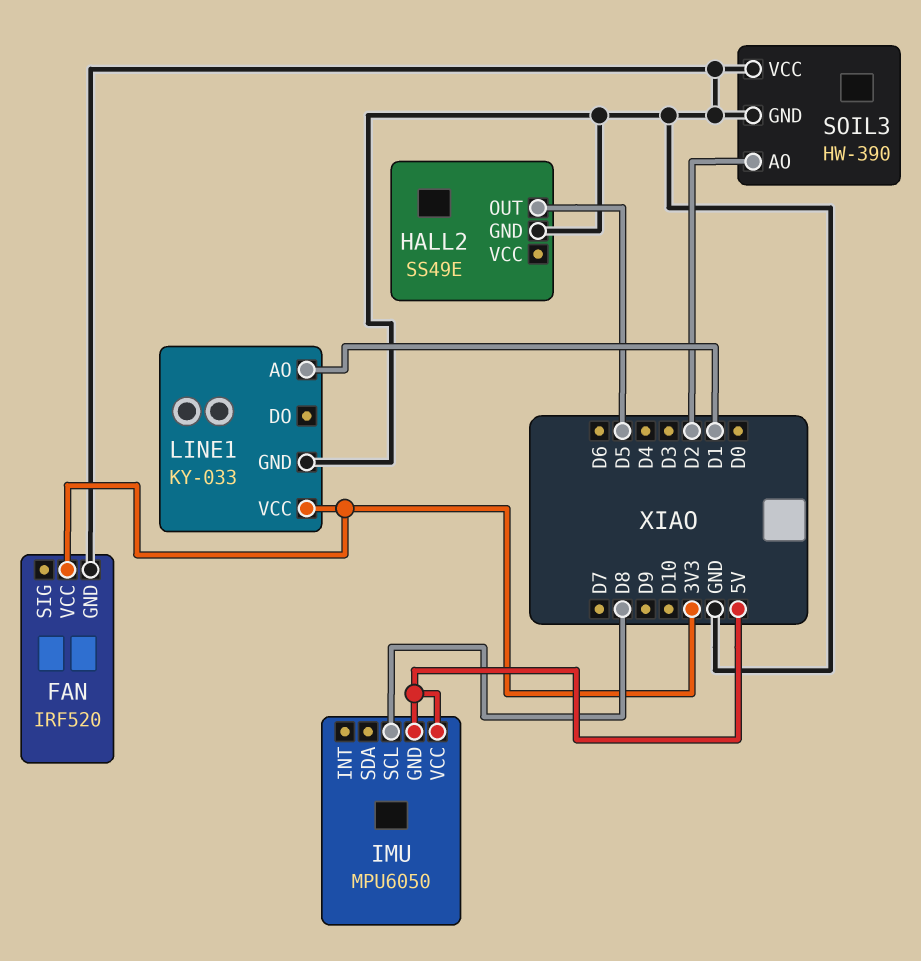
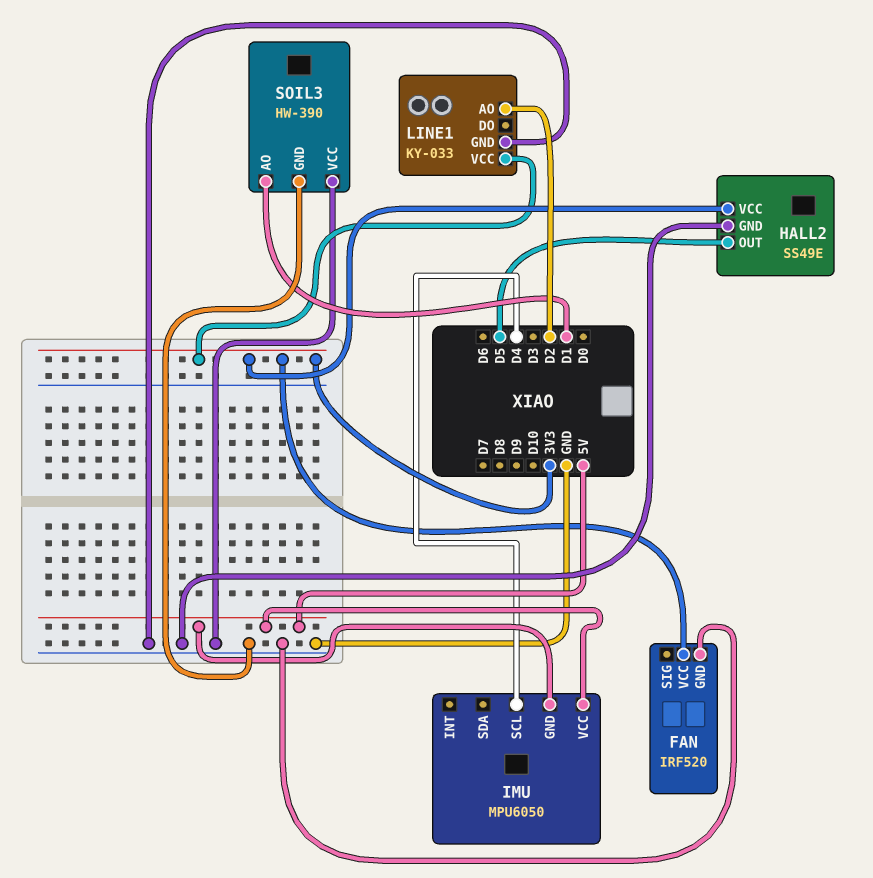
HALL2 pin VCC: none -> 3V3
IMU pin SCL: D8 -> D4
LINE1 pin AO: D1 -> D2
SOIL3 pin AO: D2 -> D1

